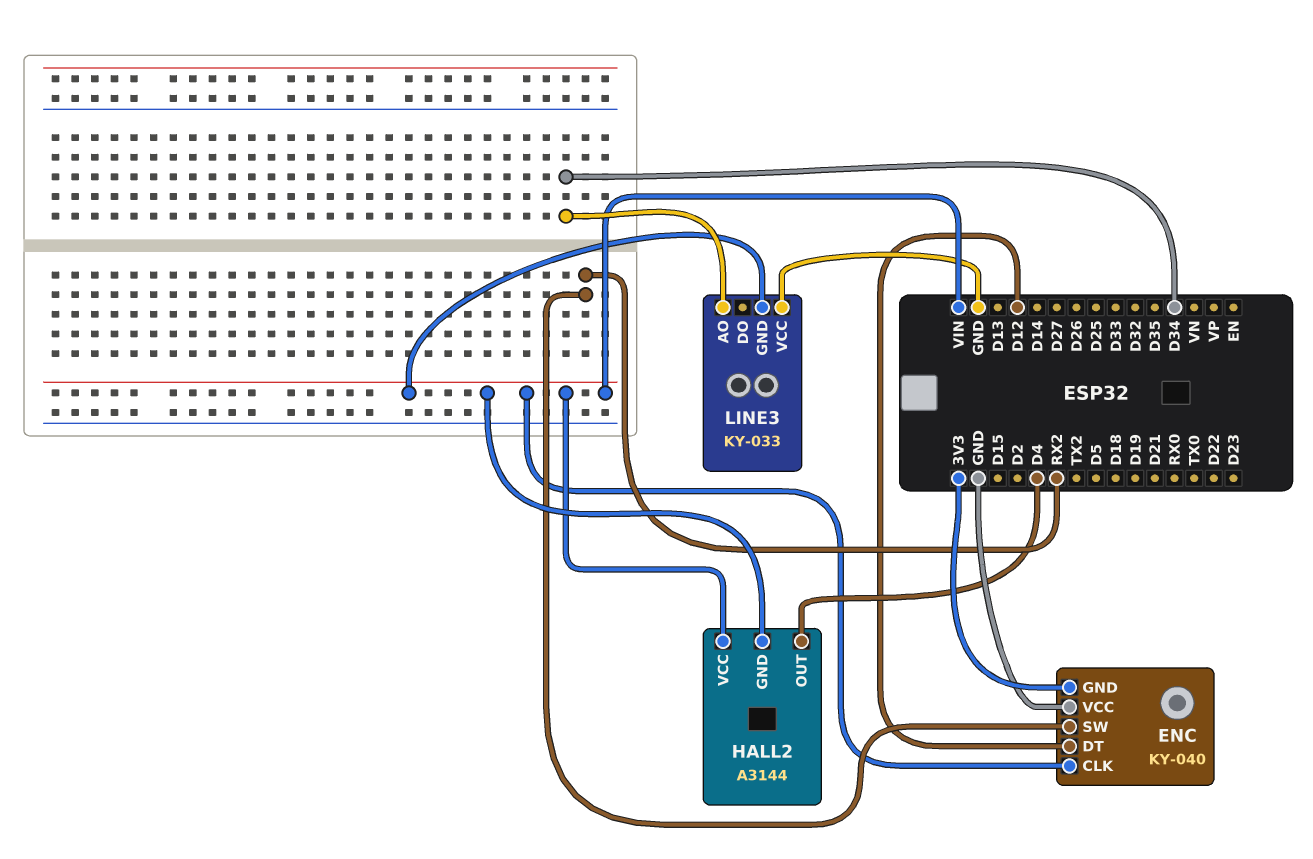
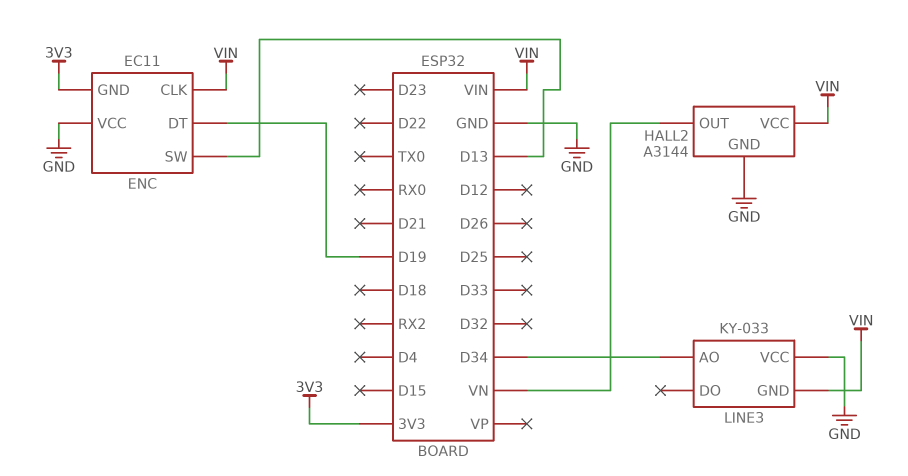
ENC: KY-040 -> EC11
ENC pin DT: D12 -> D19
ENC pin SW: RX2 -> D13
HALL2 pin GND: VIN -> GND
HALL2 pin OUT: D4 -> VN

